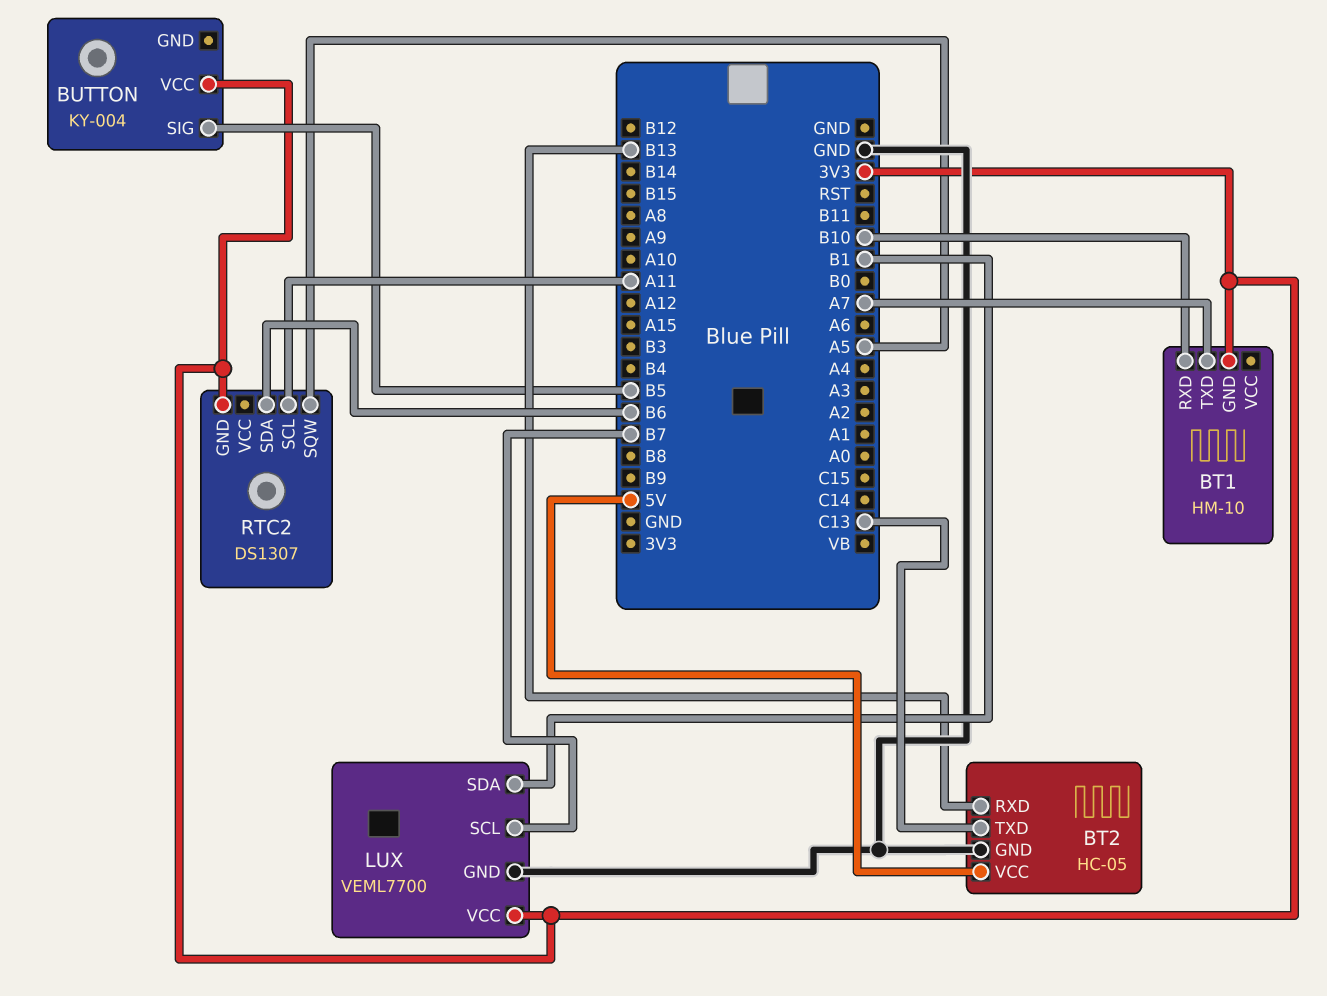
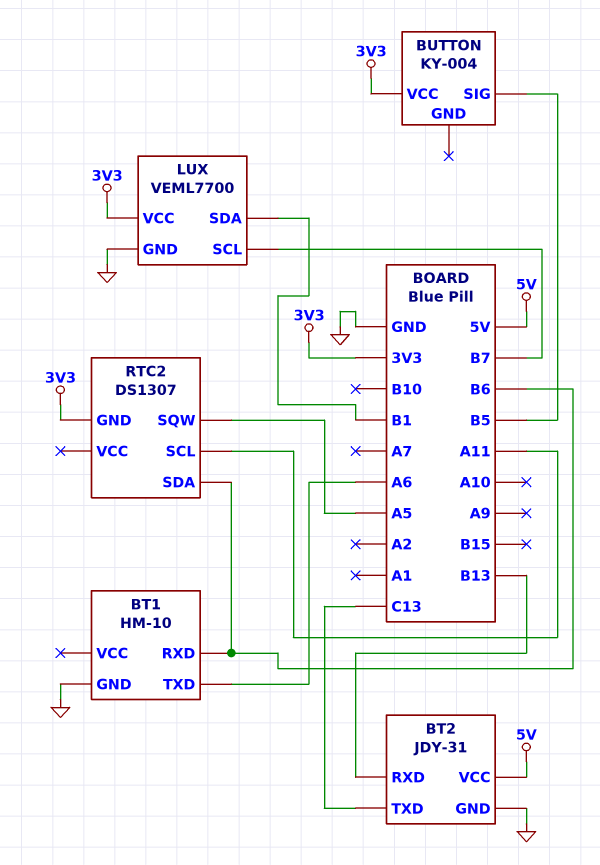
BT1 pin GND: 3V3 -> GND
BT1 pin RXD: B10 -> B6
BT1 pin TXD: A7 -> A6
BT2: HC-05 -> JDY-31

